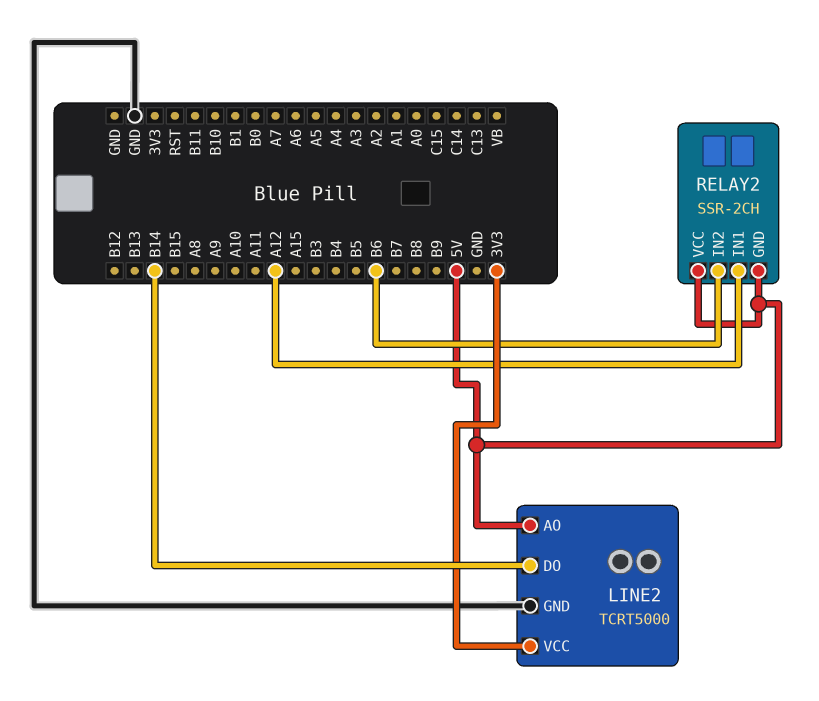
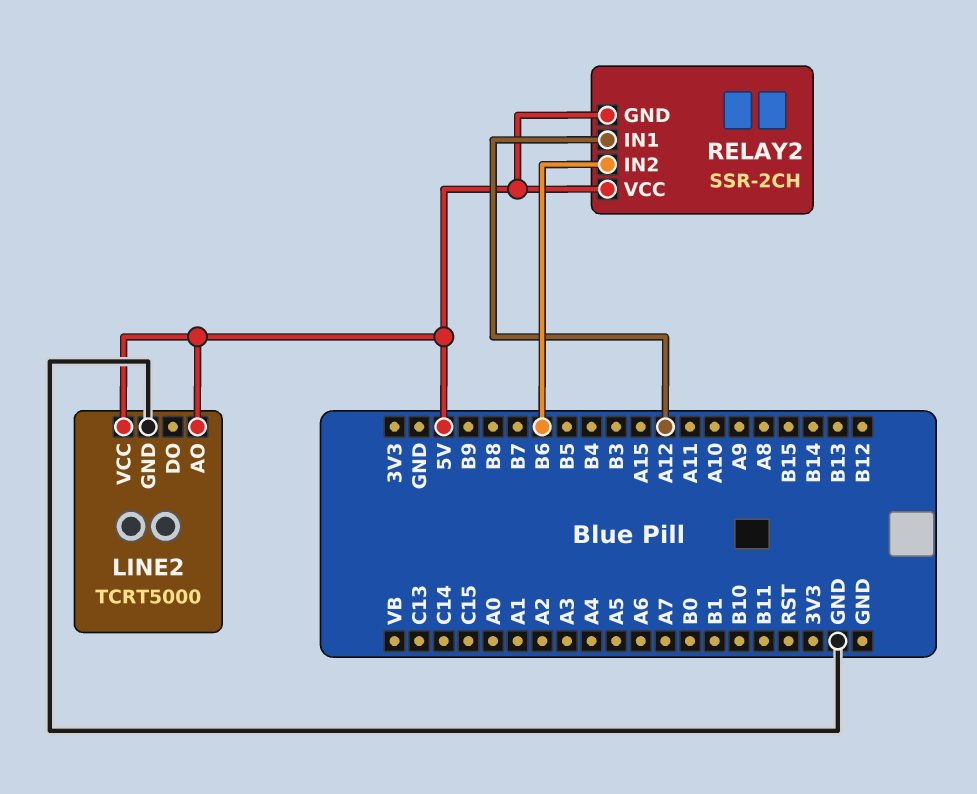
LINE2 pin DO: B14 -> none
LINE2 pin VCC: 3V3 -> 5V

